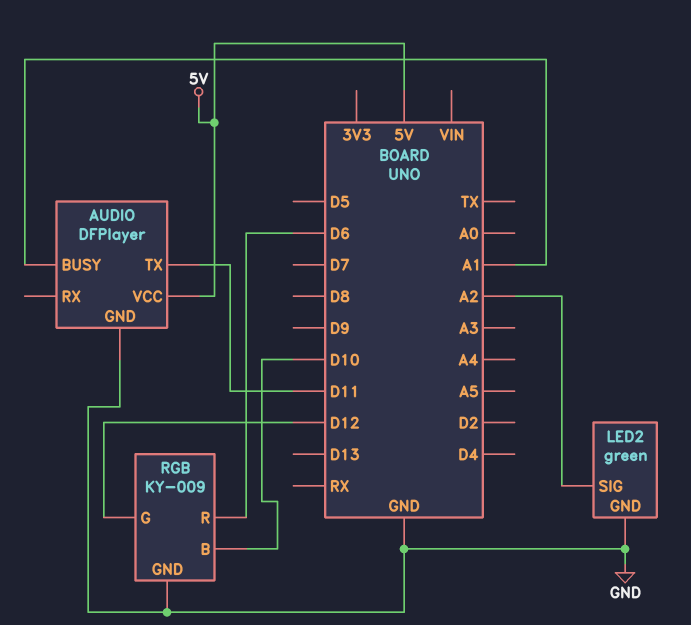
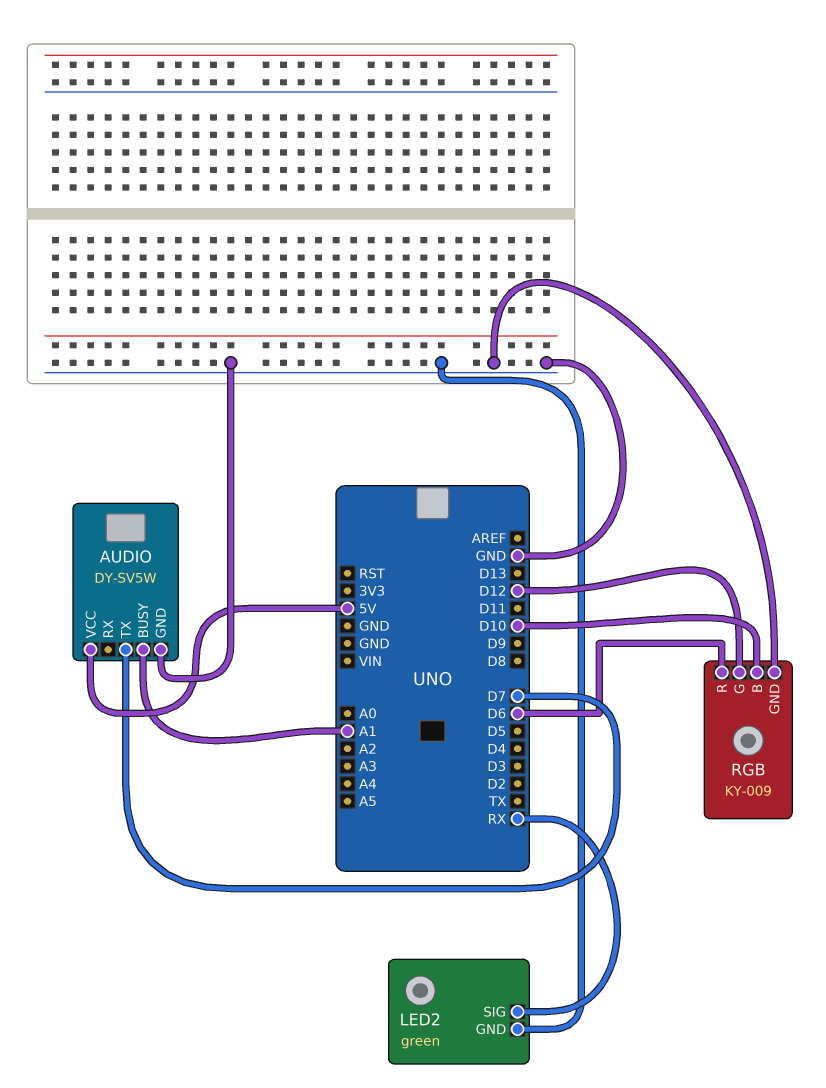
AUDIO: DFPlayer -> DY-SV5W
AUDIO pin TX: D11 -> D7
LED2 pin SIG: A2 -> RX

